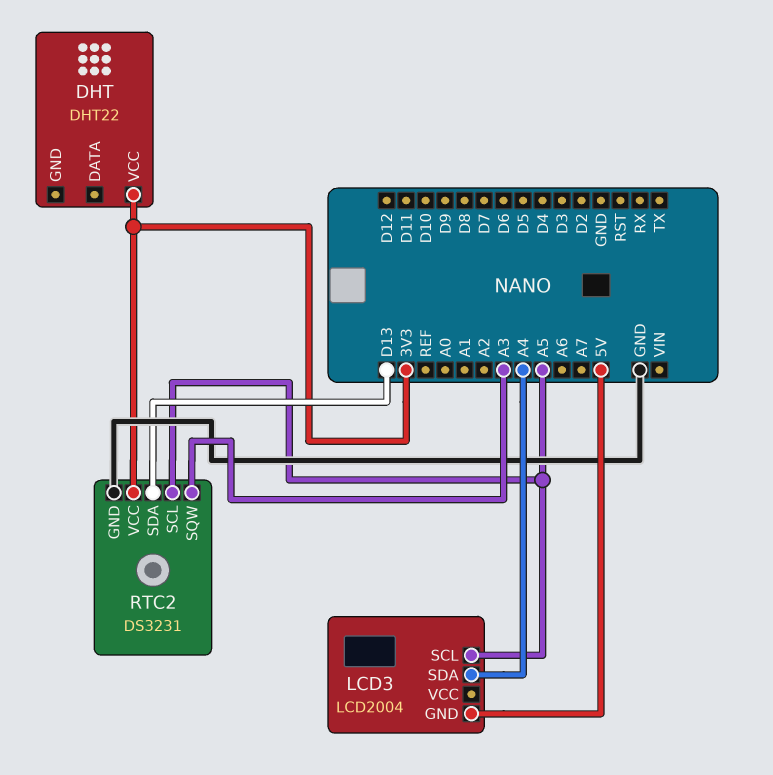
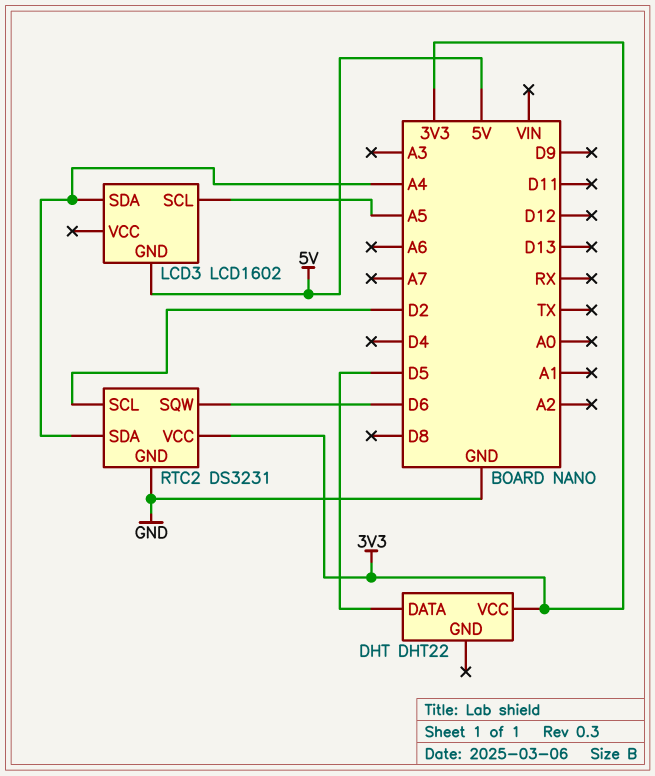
DHT pin DATA: none -> D5
LCD3: LCD2004 -> LCD1602
RTC2 pin SCL: A5 -> D2
RTC2 pin SDA: D13 -> A4
RTC2 pin SQW: A3 -> D6

